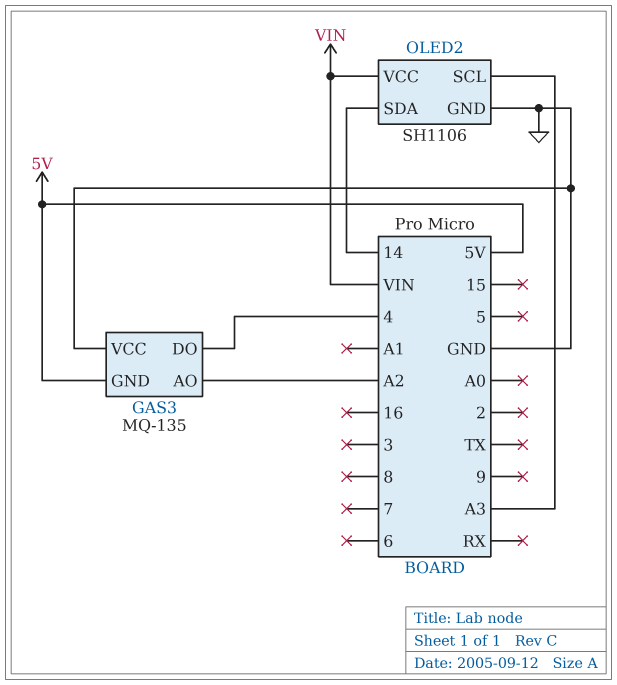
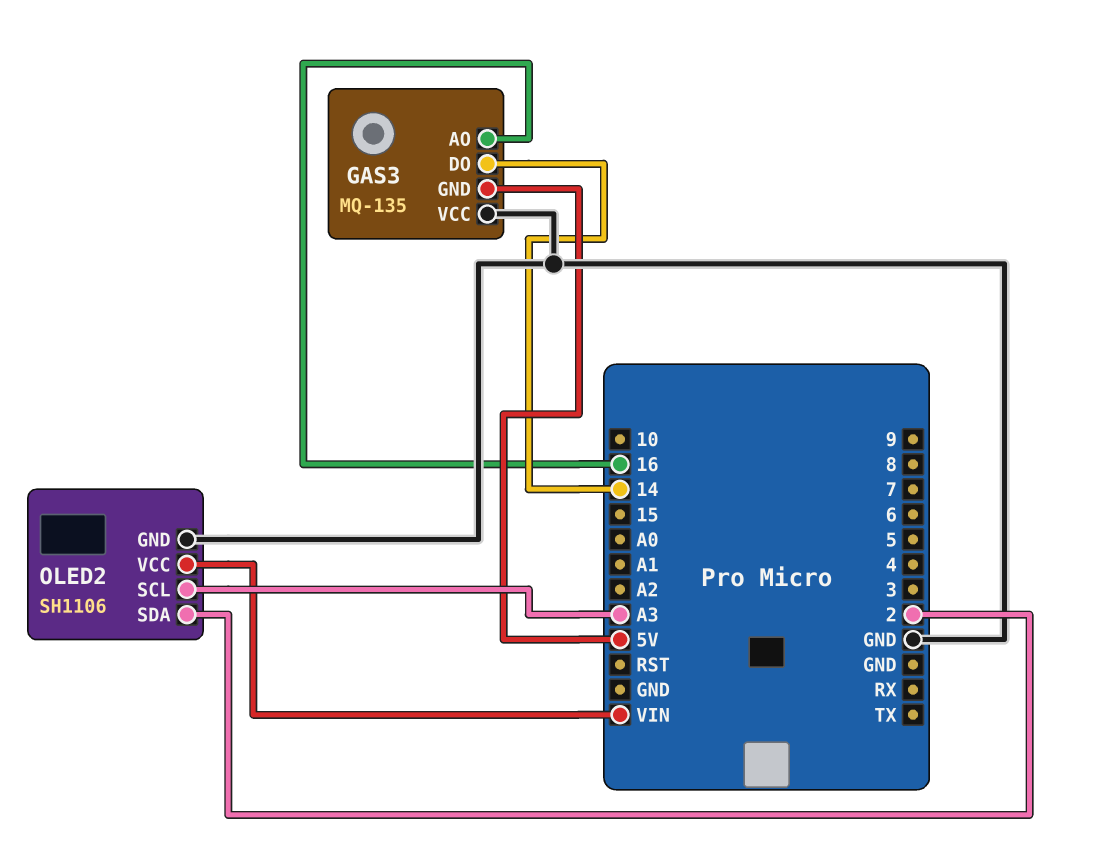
GAS3 pin AO: A2 -> 16
GAS3 pin DO: 4 -> 14
OLED2 pin SDA: 14 -> 2

